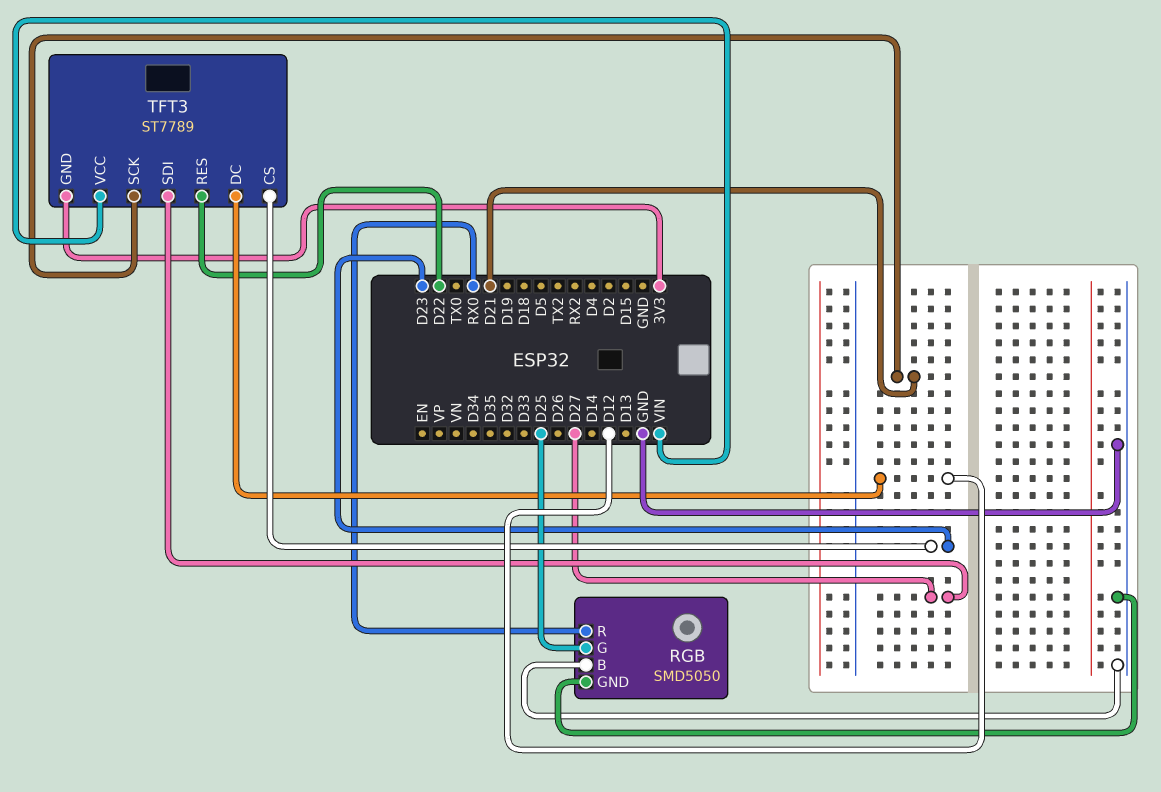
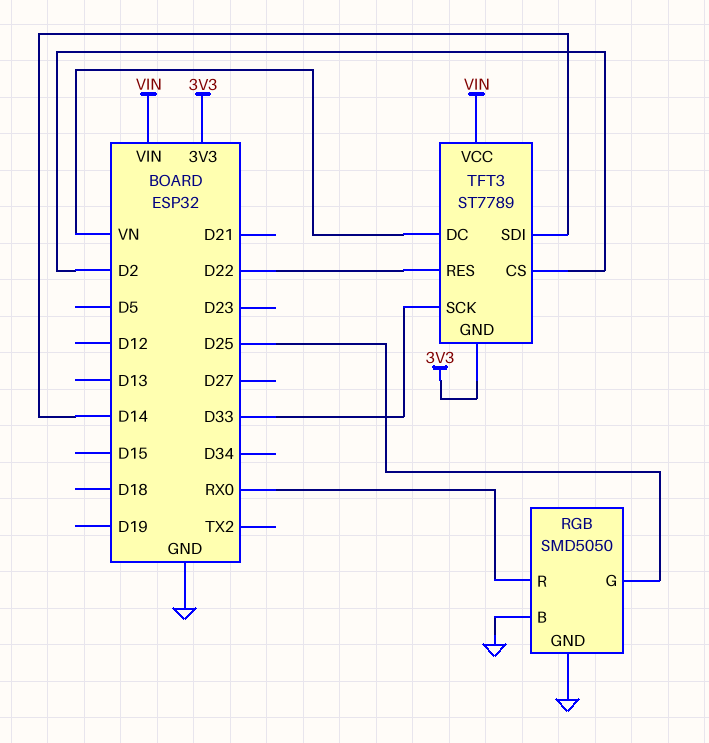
TFT3 pin CS: D23 -> D2
TFT3 pin DC: D12 -> VN
TFT3 pin SCK: D21 -> D33
TFT3 pin SDI: D27 -> D14

